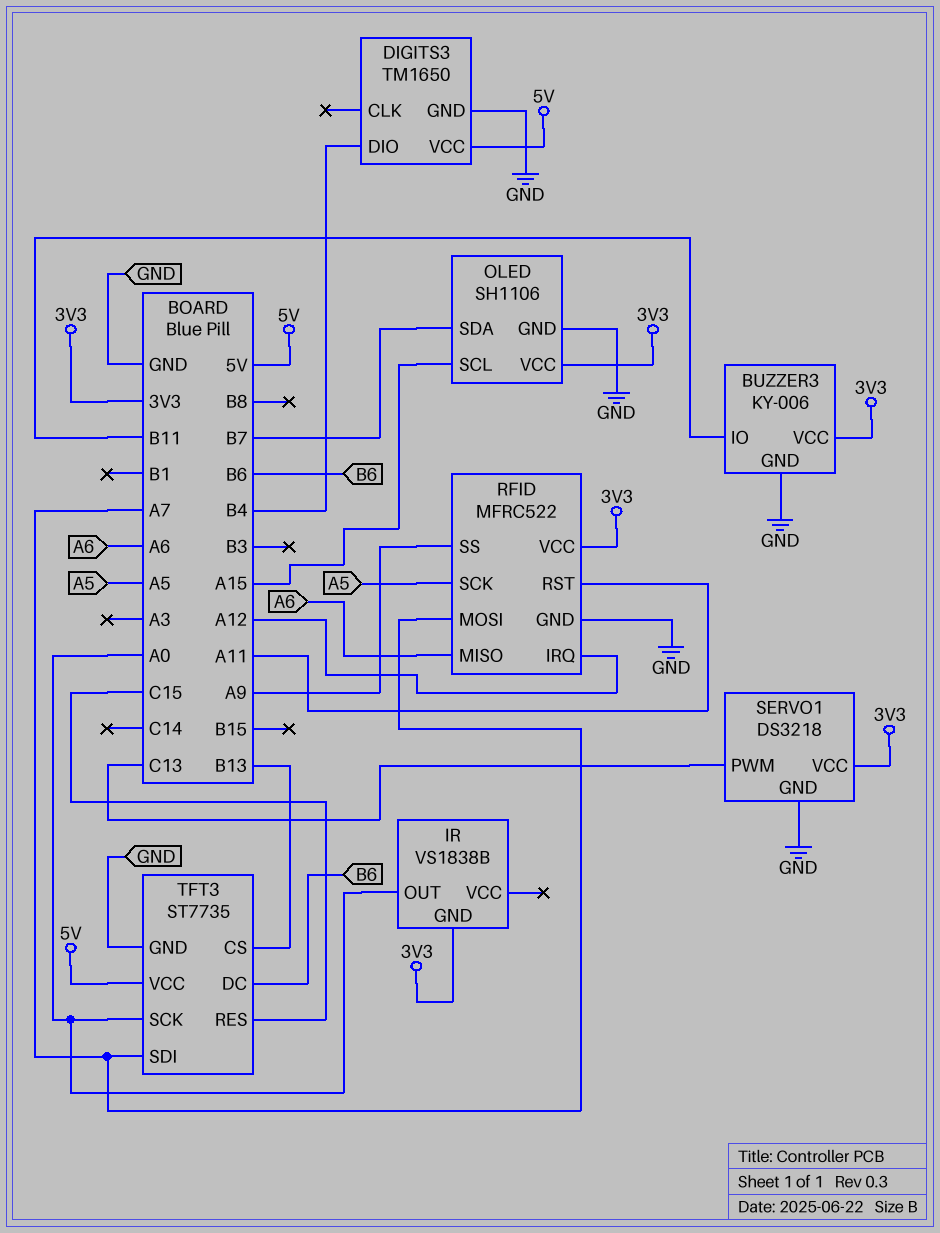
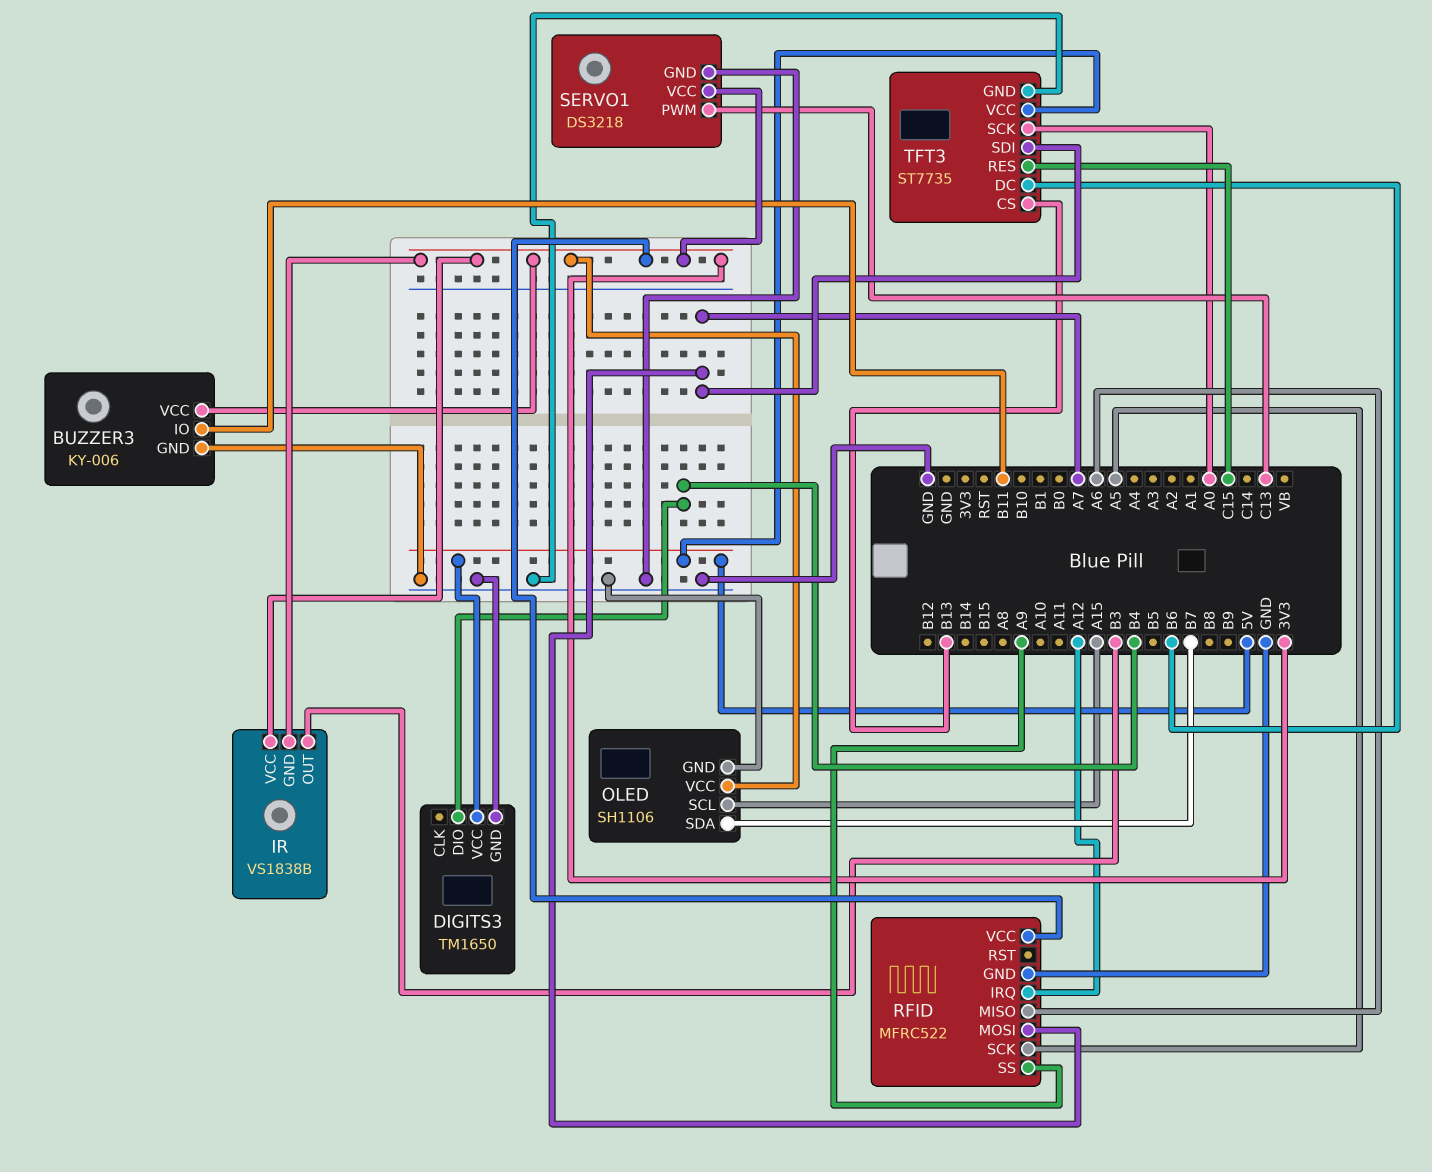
IR pin OUT: A0 -> B3
IR pin VCC: none -> 3V3
RFID pin RST: A11 -> none

